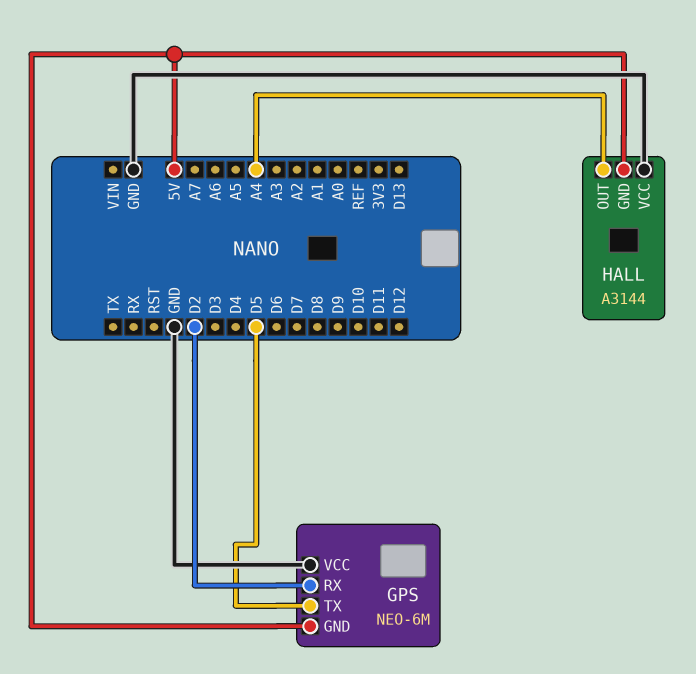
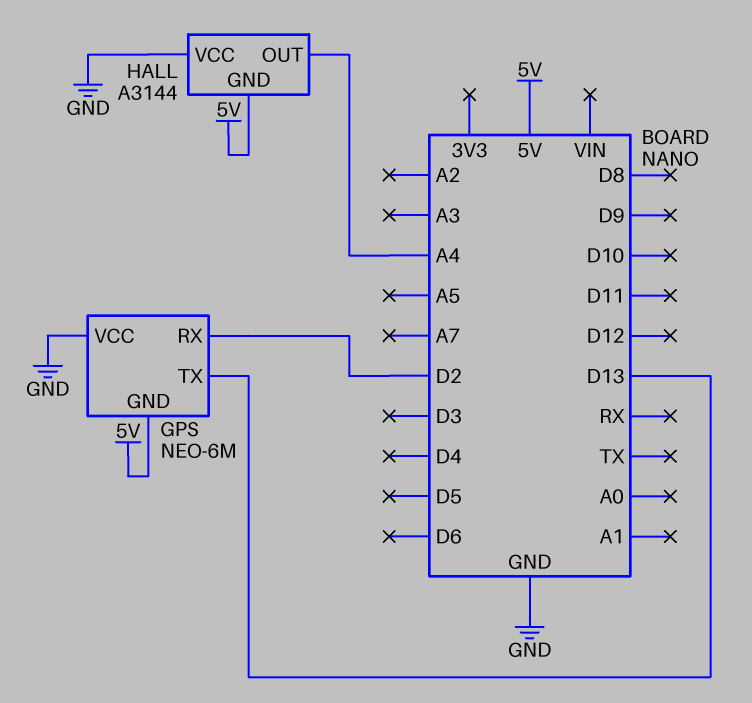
GPS pin TX: D5 -> D13

